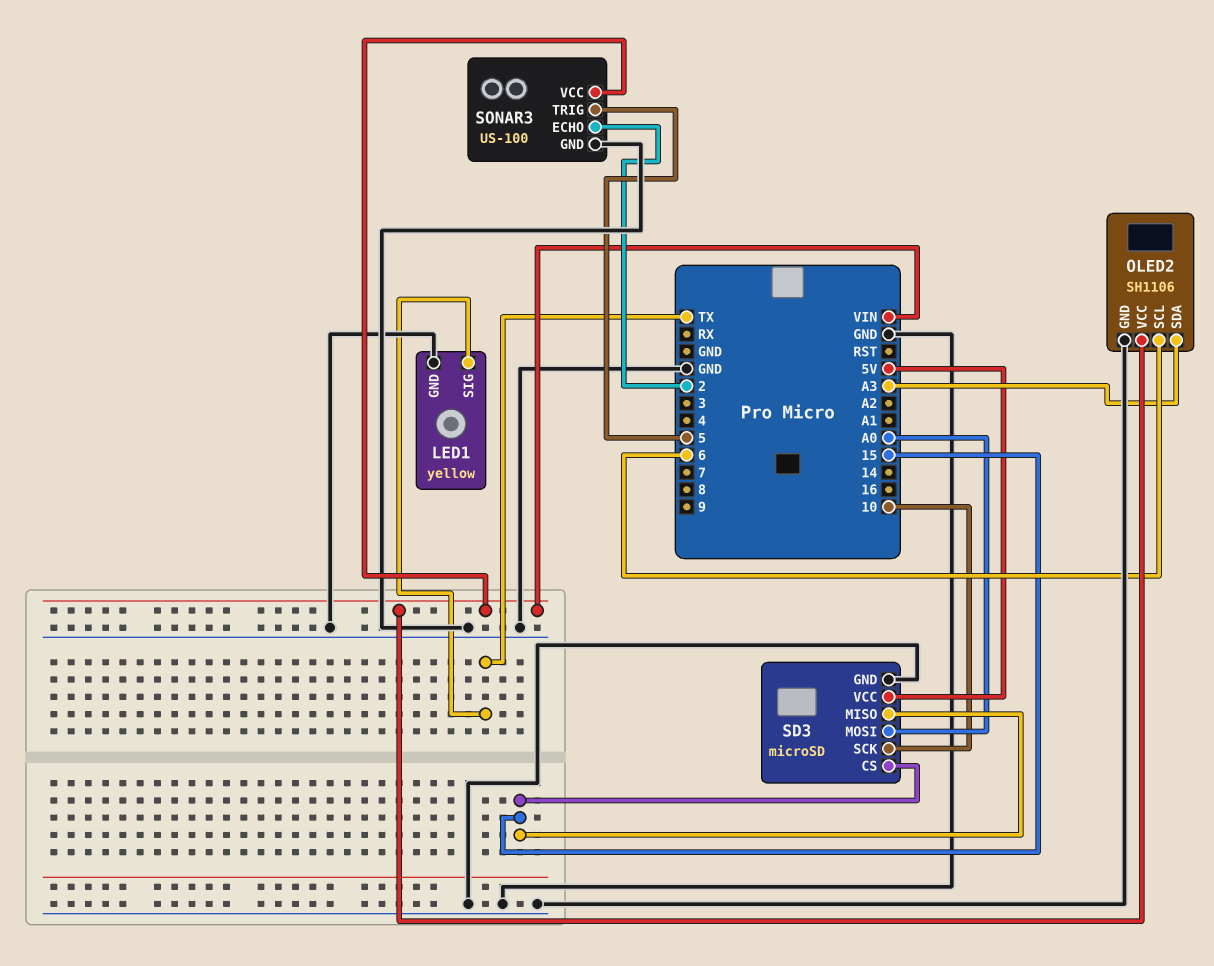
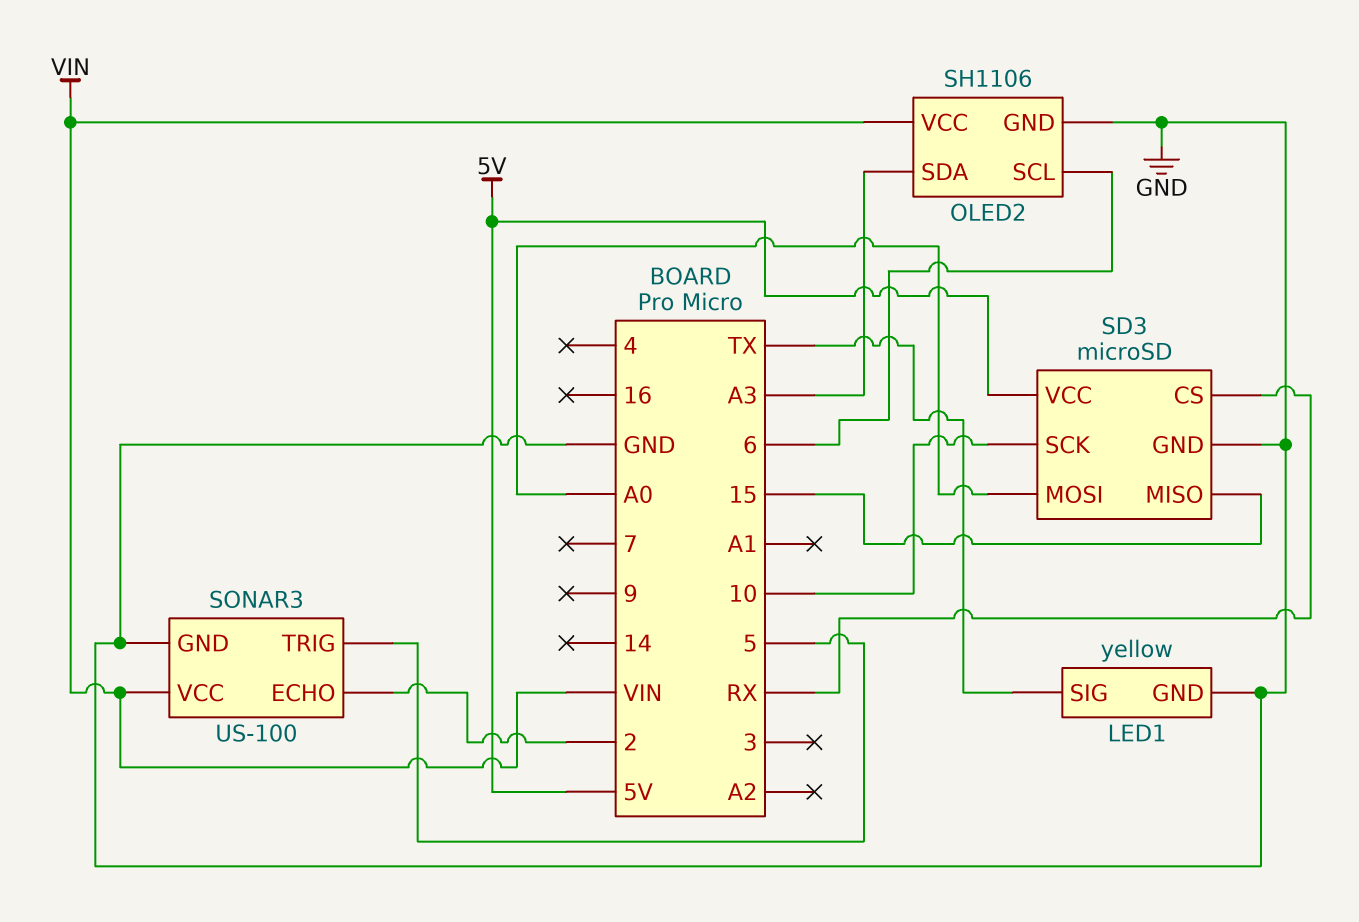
SD3 pin CS: 15 -> RX

